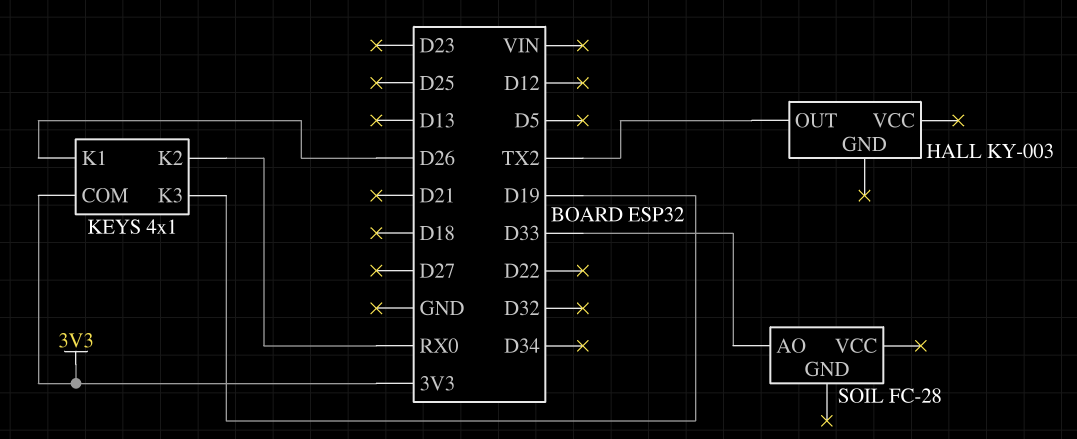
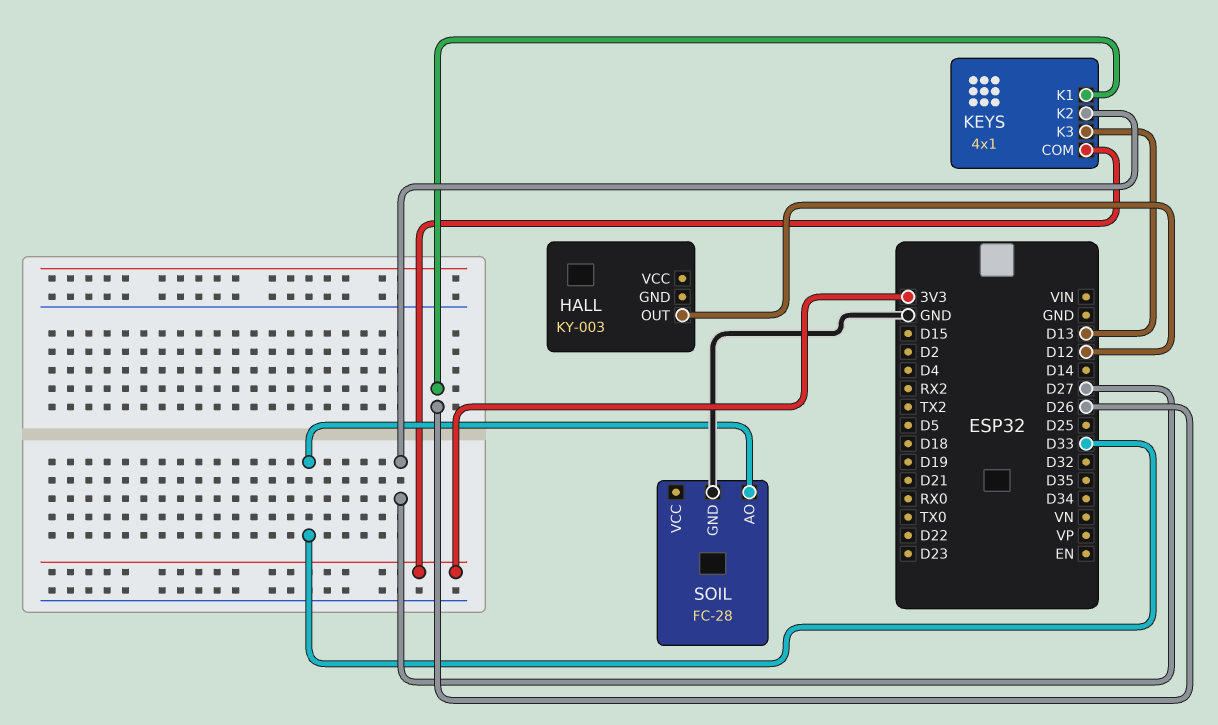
HALL pin OUT: TX2 -> D12
KEYS pin K2: RX0 -> D27
KEYS pin K3: D19 -> D13
SOIL pin GND: none -> GND

